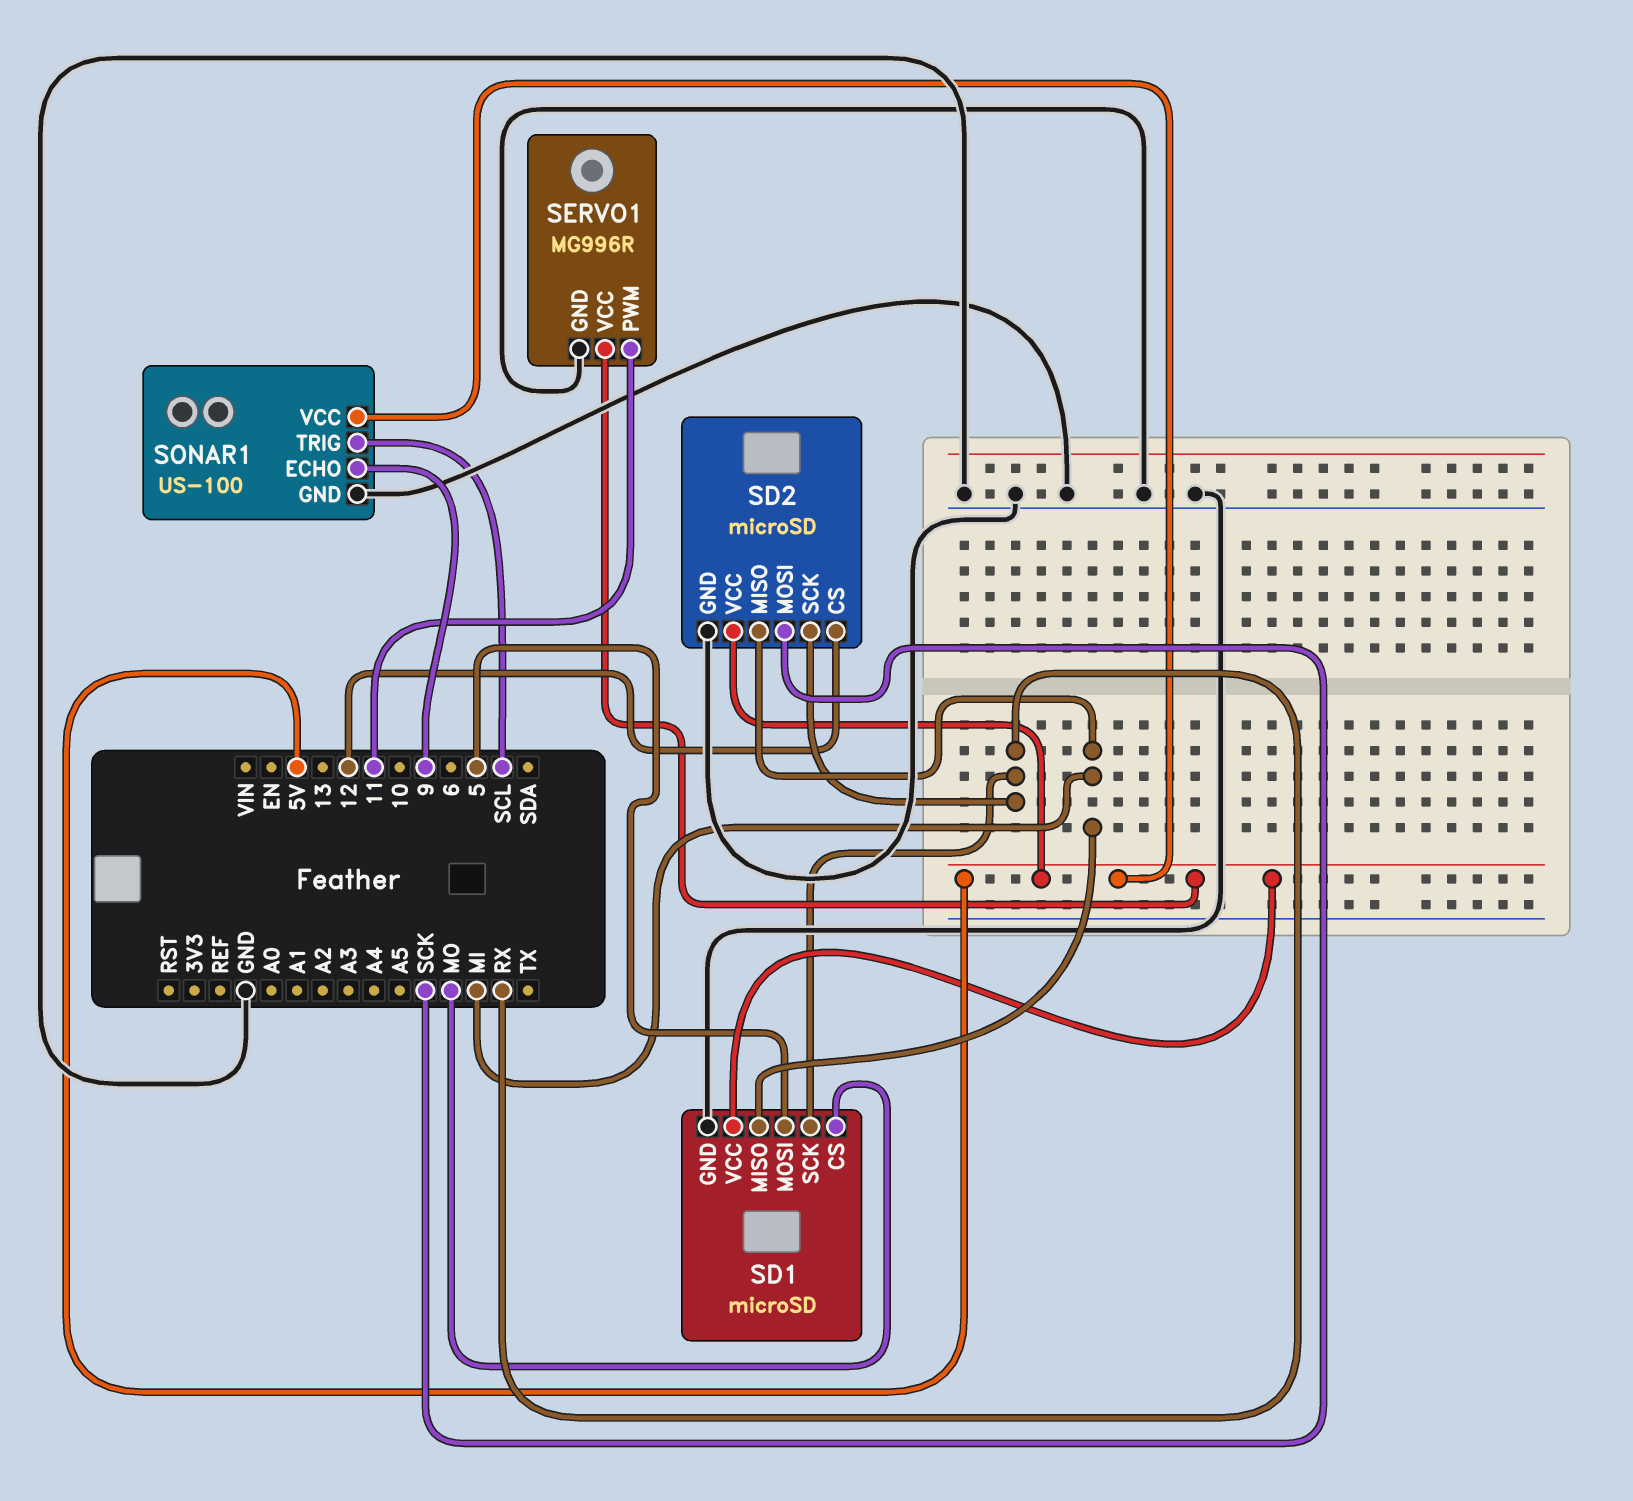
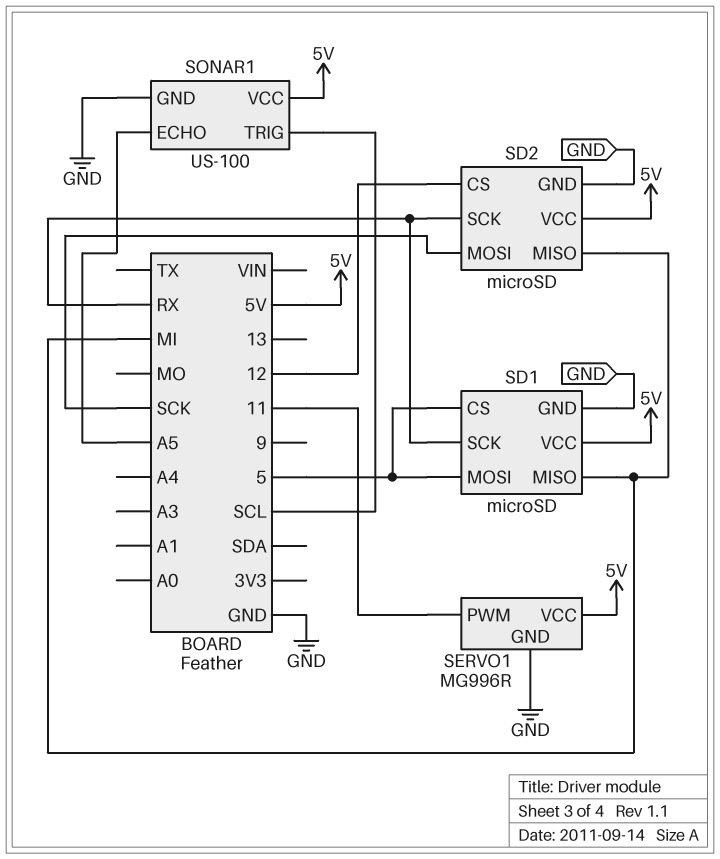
SD1 pin CS: MO -> 5
SONAR1 pin ECHO: 9 -> A5

